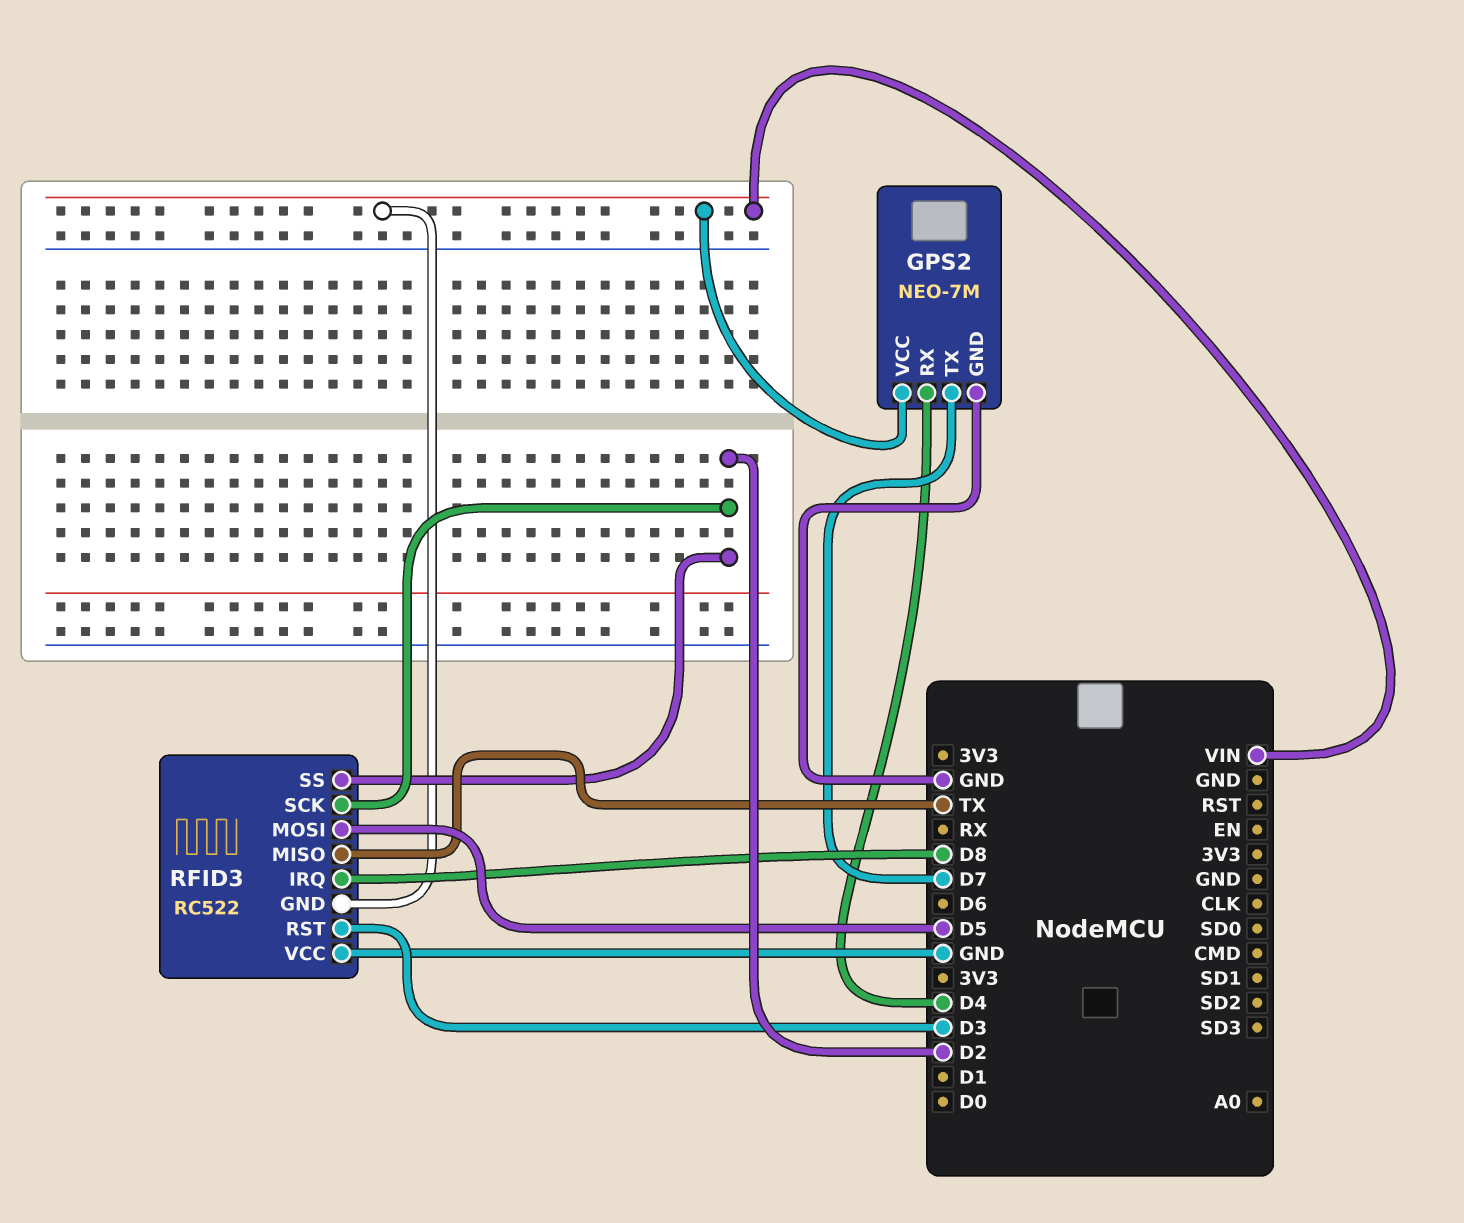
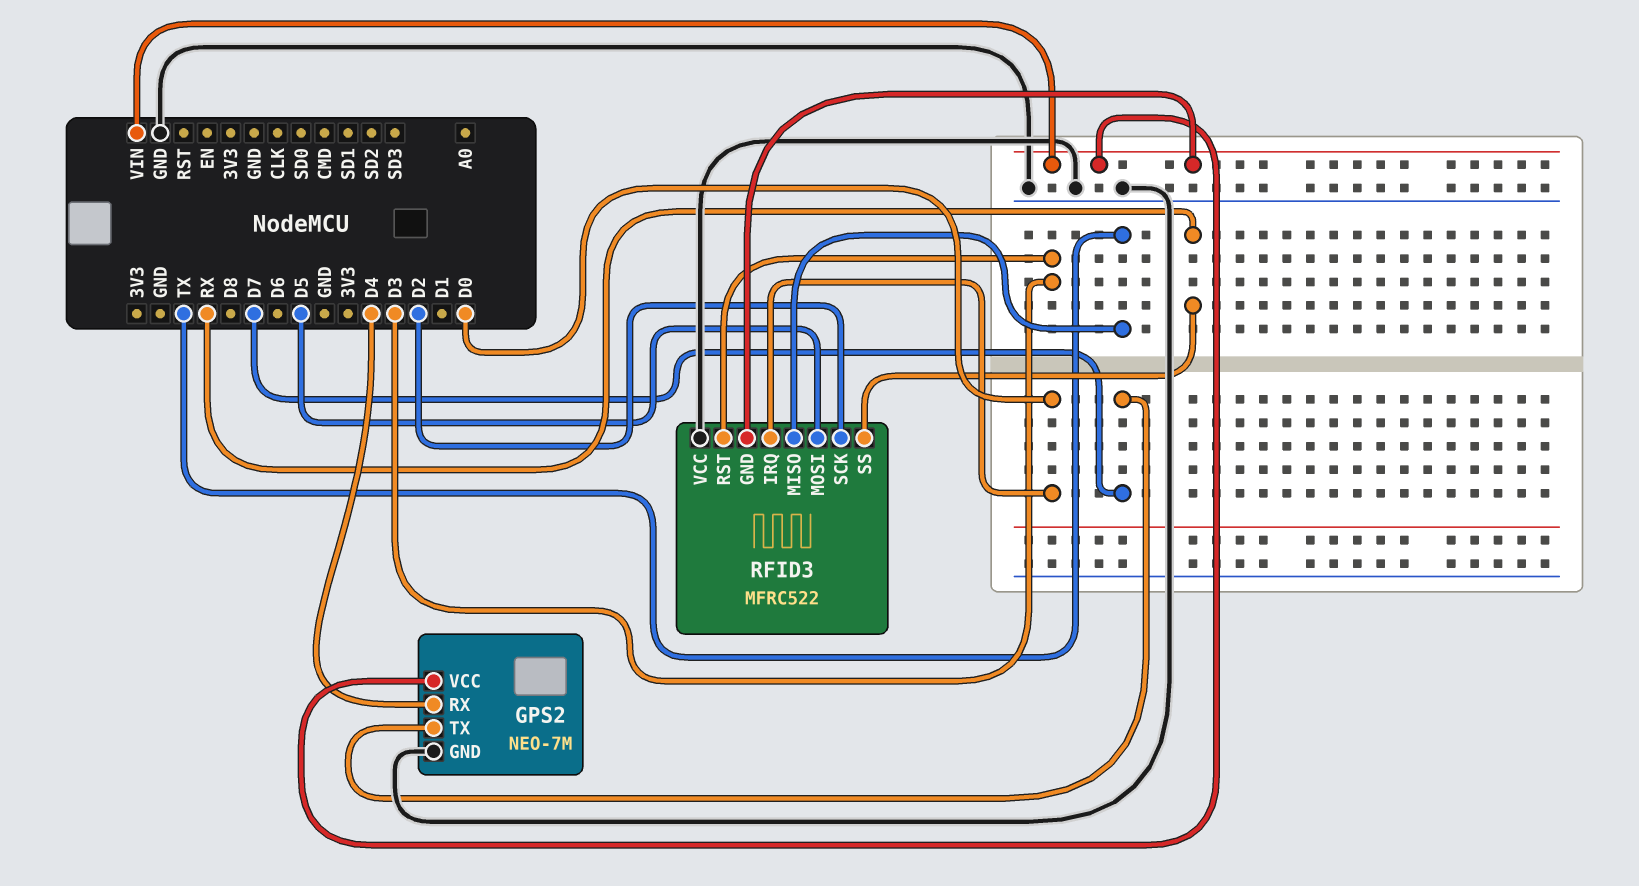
RFID3: RC522 -> MFRC522
RFID3 pin IRQ: D8 -> D0
RFID3 pin SS: D2 -> RX

